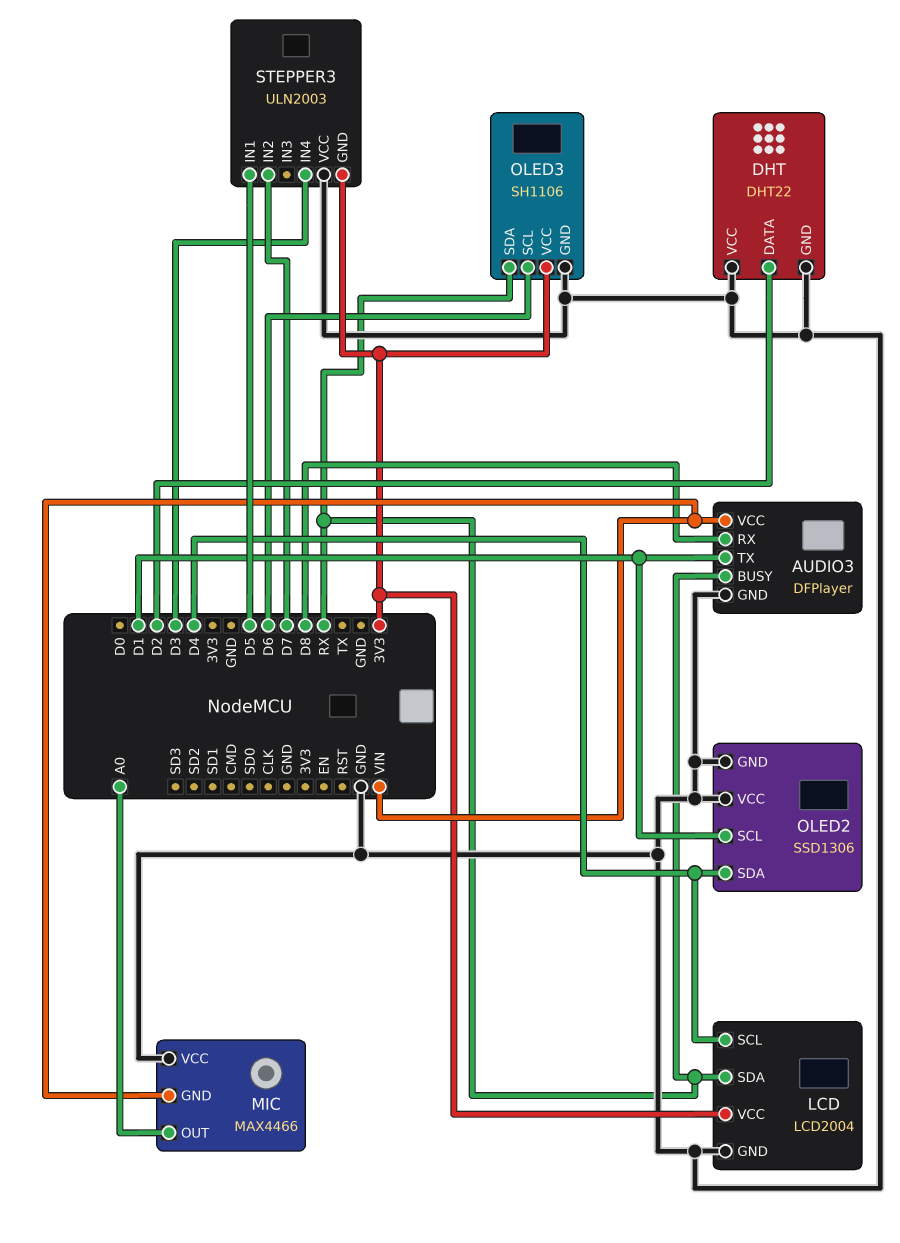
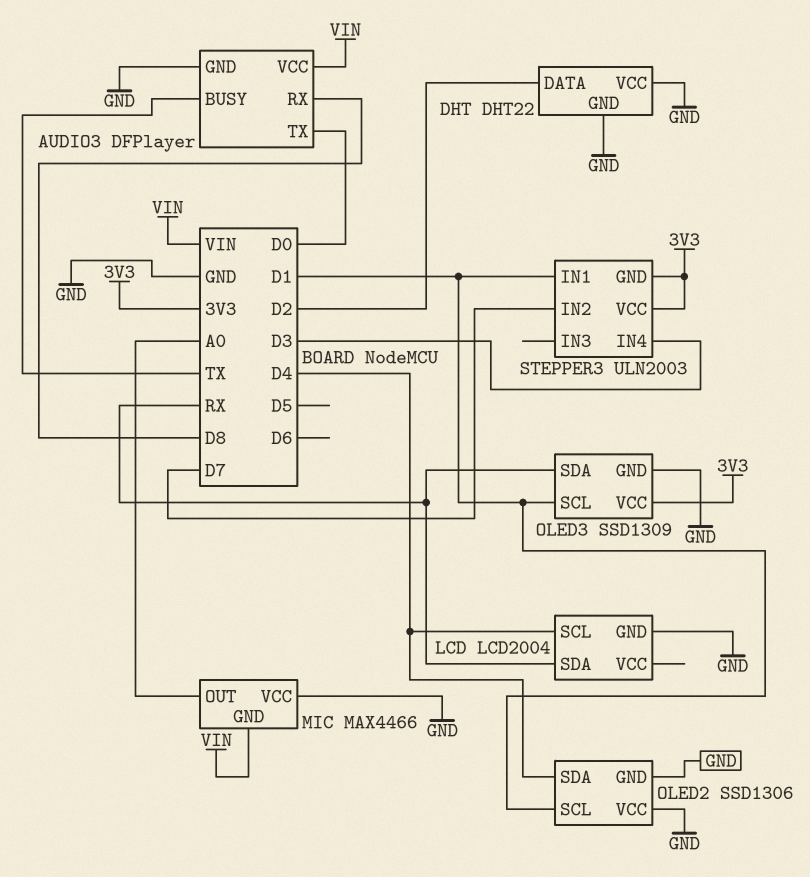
AUDIO3 pin BUSY: RX -> TX
AUDIO3 pin TX: D1 -> D0
LCD pin VCC: 3V3 -> none
OLED3: SH1106 -> SSD1309
OLED3 pin SCL: D6 -> D1
STEPPER3 pin IN1: D5 -> D1
STEPPER3 pin VCC: GND -> 3V3

